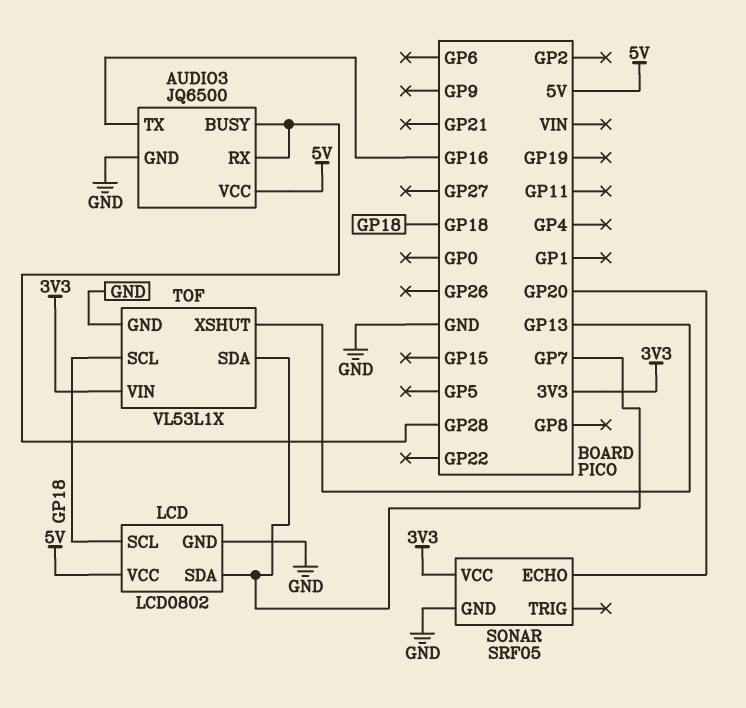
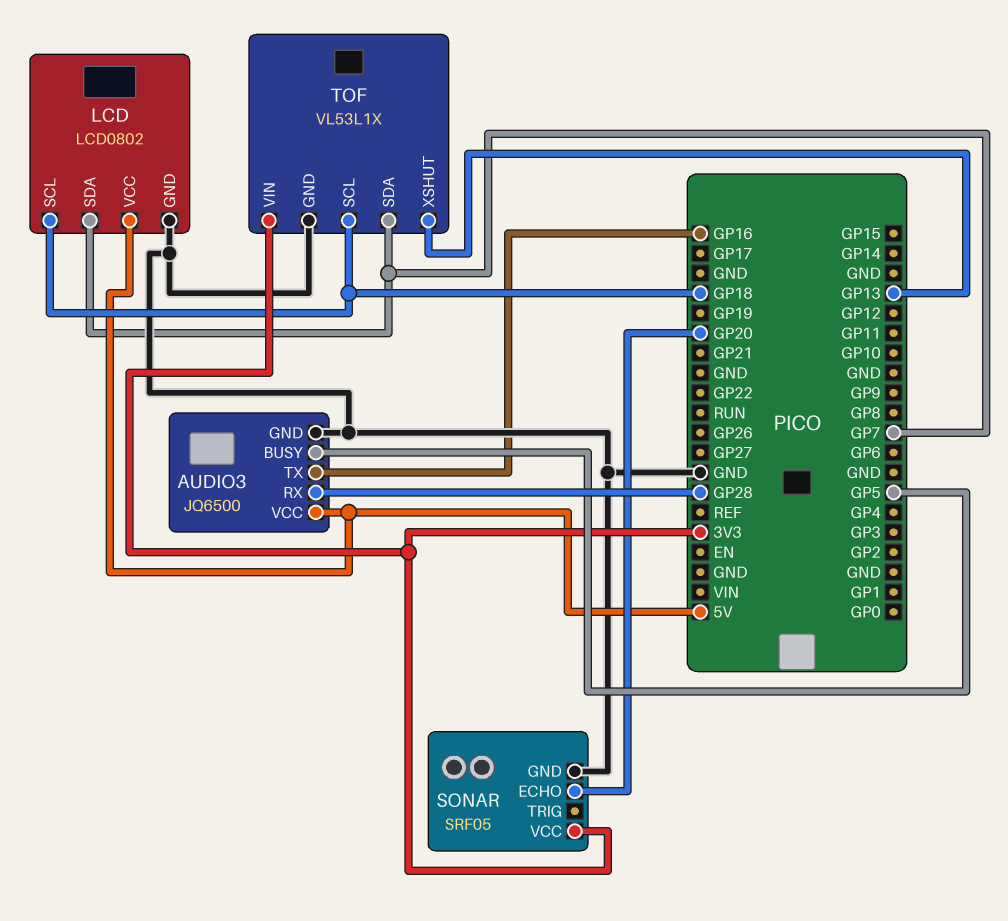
AUDIO3 pin BUSY: GP28 -> GP5

